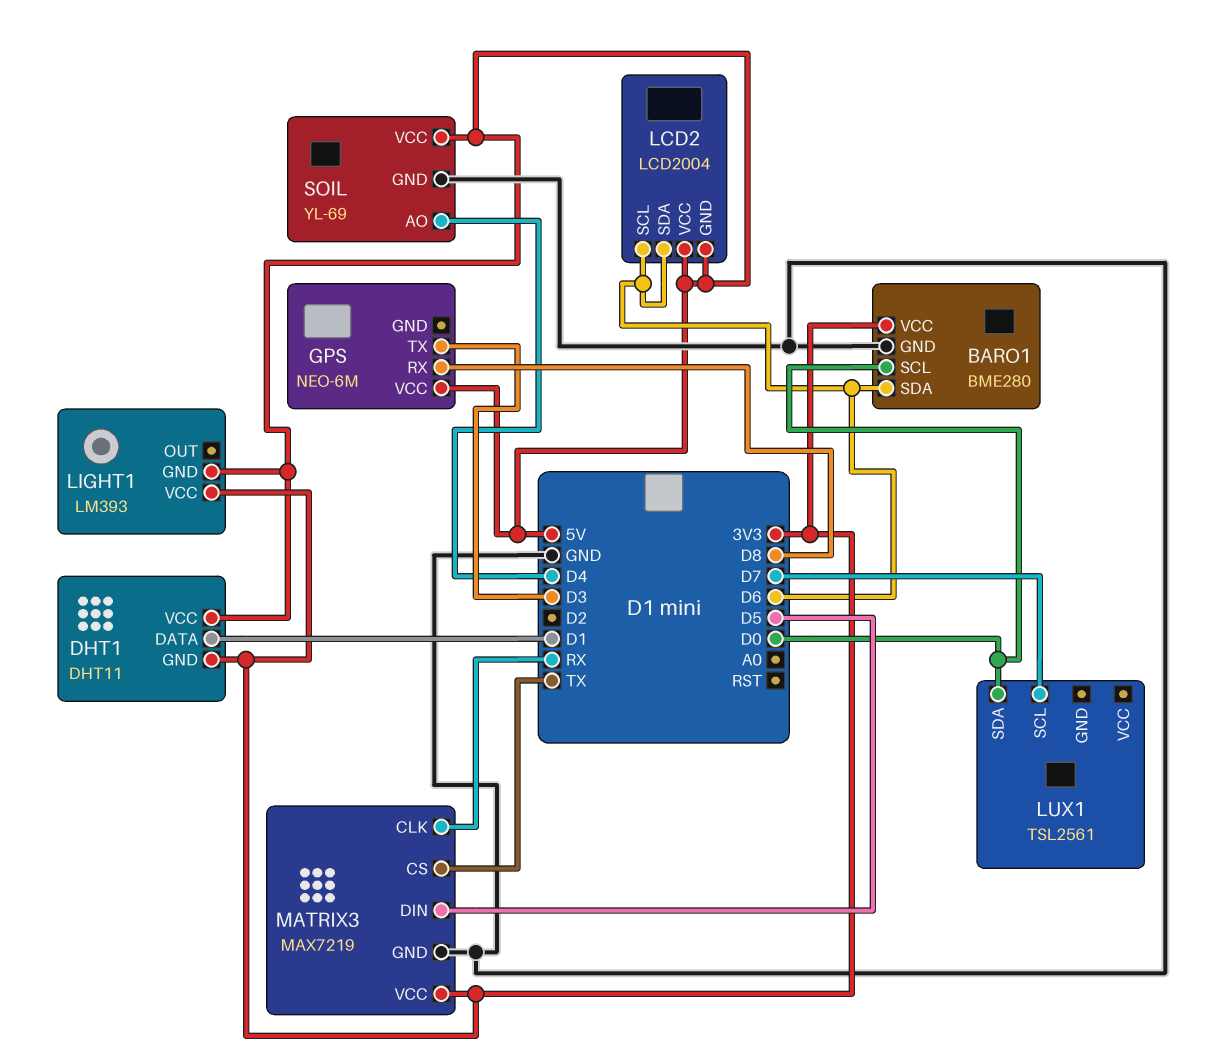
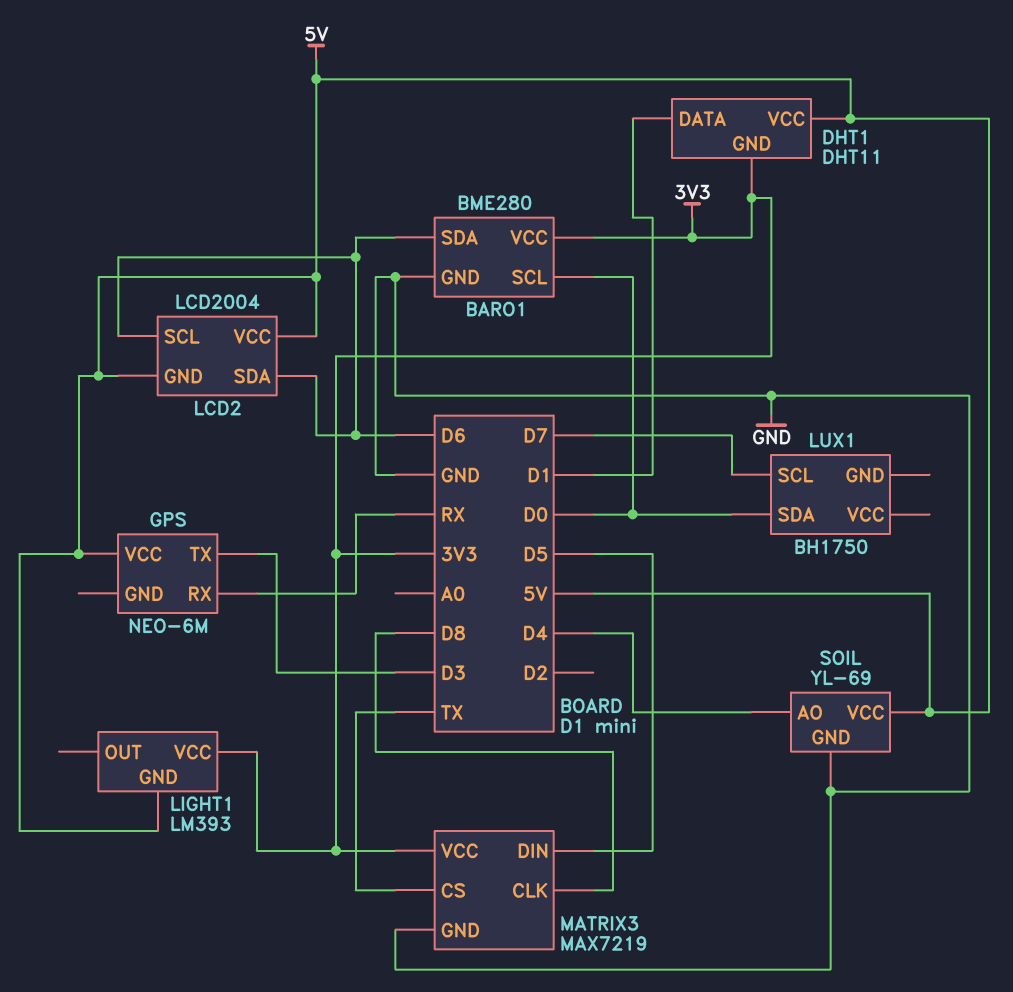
GPS pin RX: D8 -> RX
LUX1: TSL2561 -> BH1750
MATRIX3 pin CLK: RX -> D8

